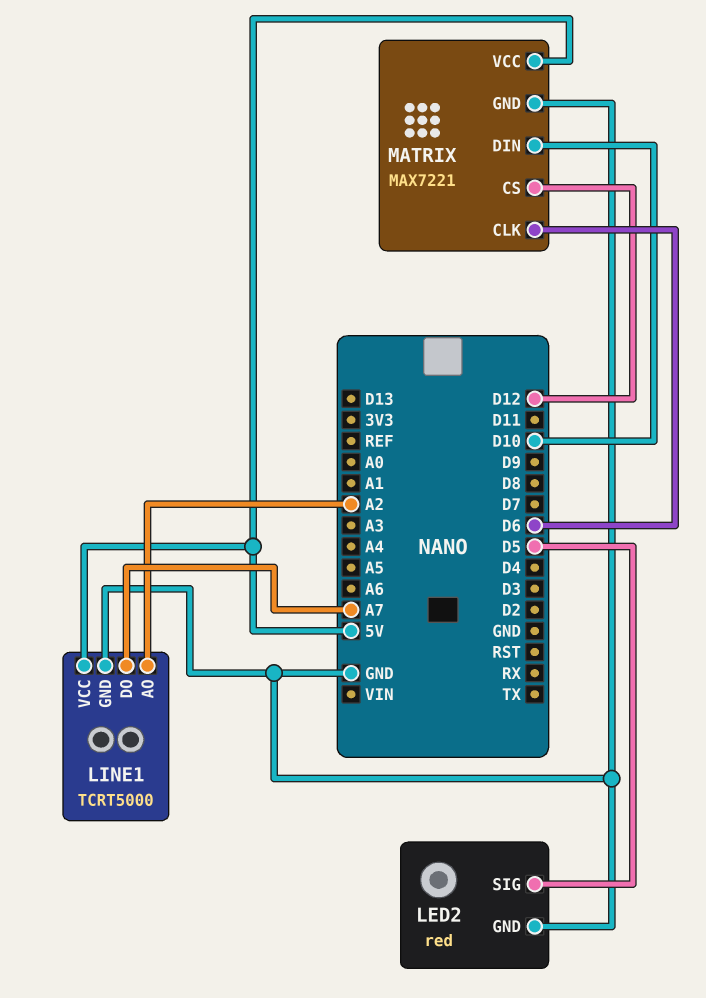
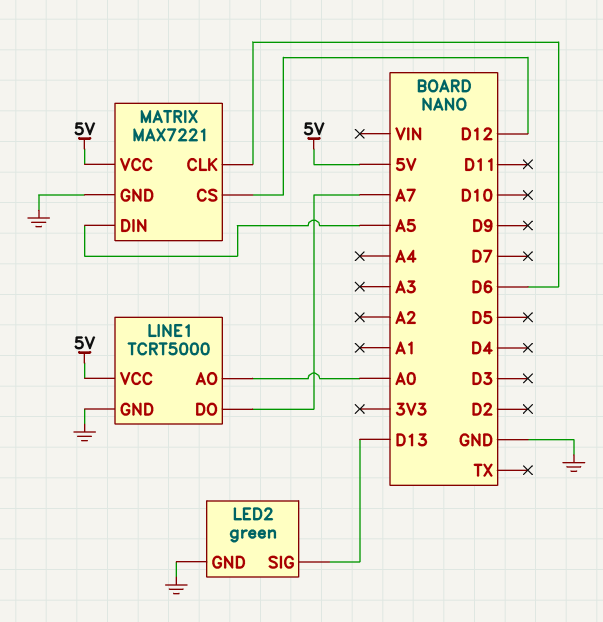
LED2: red -> green
LED2 pin SIG: D5 -> D13
LINE1 pin AO: A2 -> A0
MATRIX pin DIN: D10 -> A5

